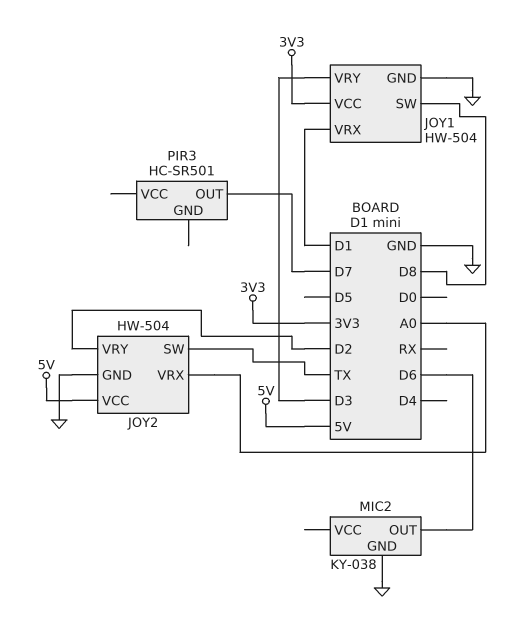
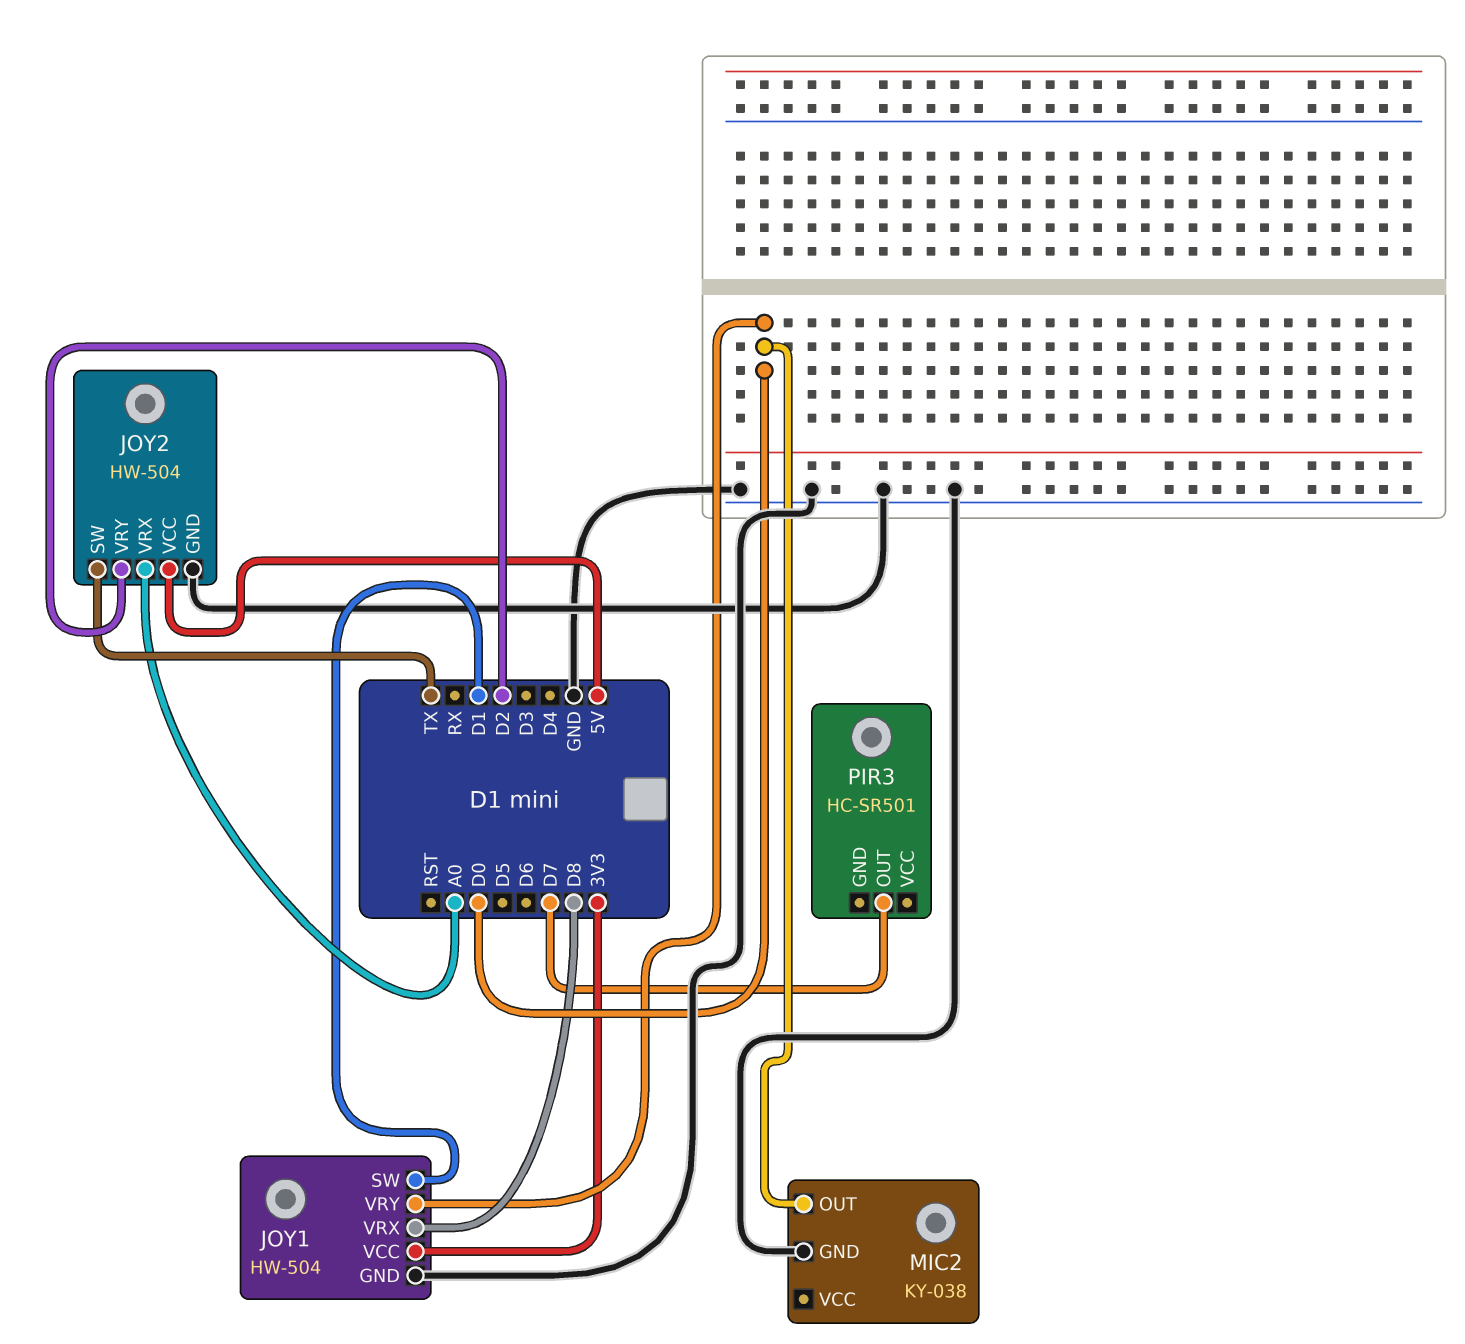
JOY1 pin SW: D8 -> D1
JOY1 pin VRX: D1 -> D8
JOY1 pin VRY: D3 -> D0
MIC2 pin OUT: D6 -> D0

